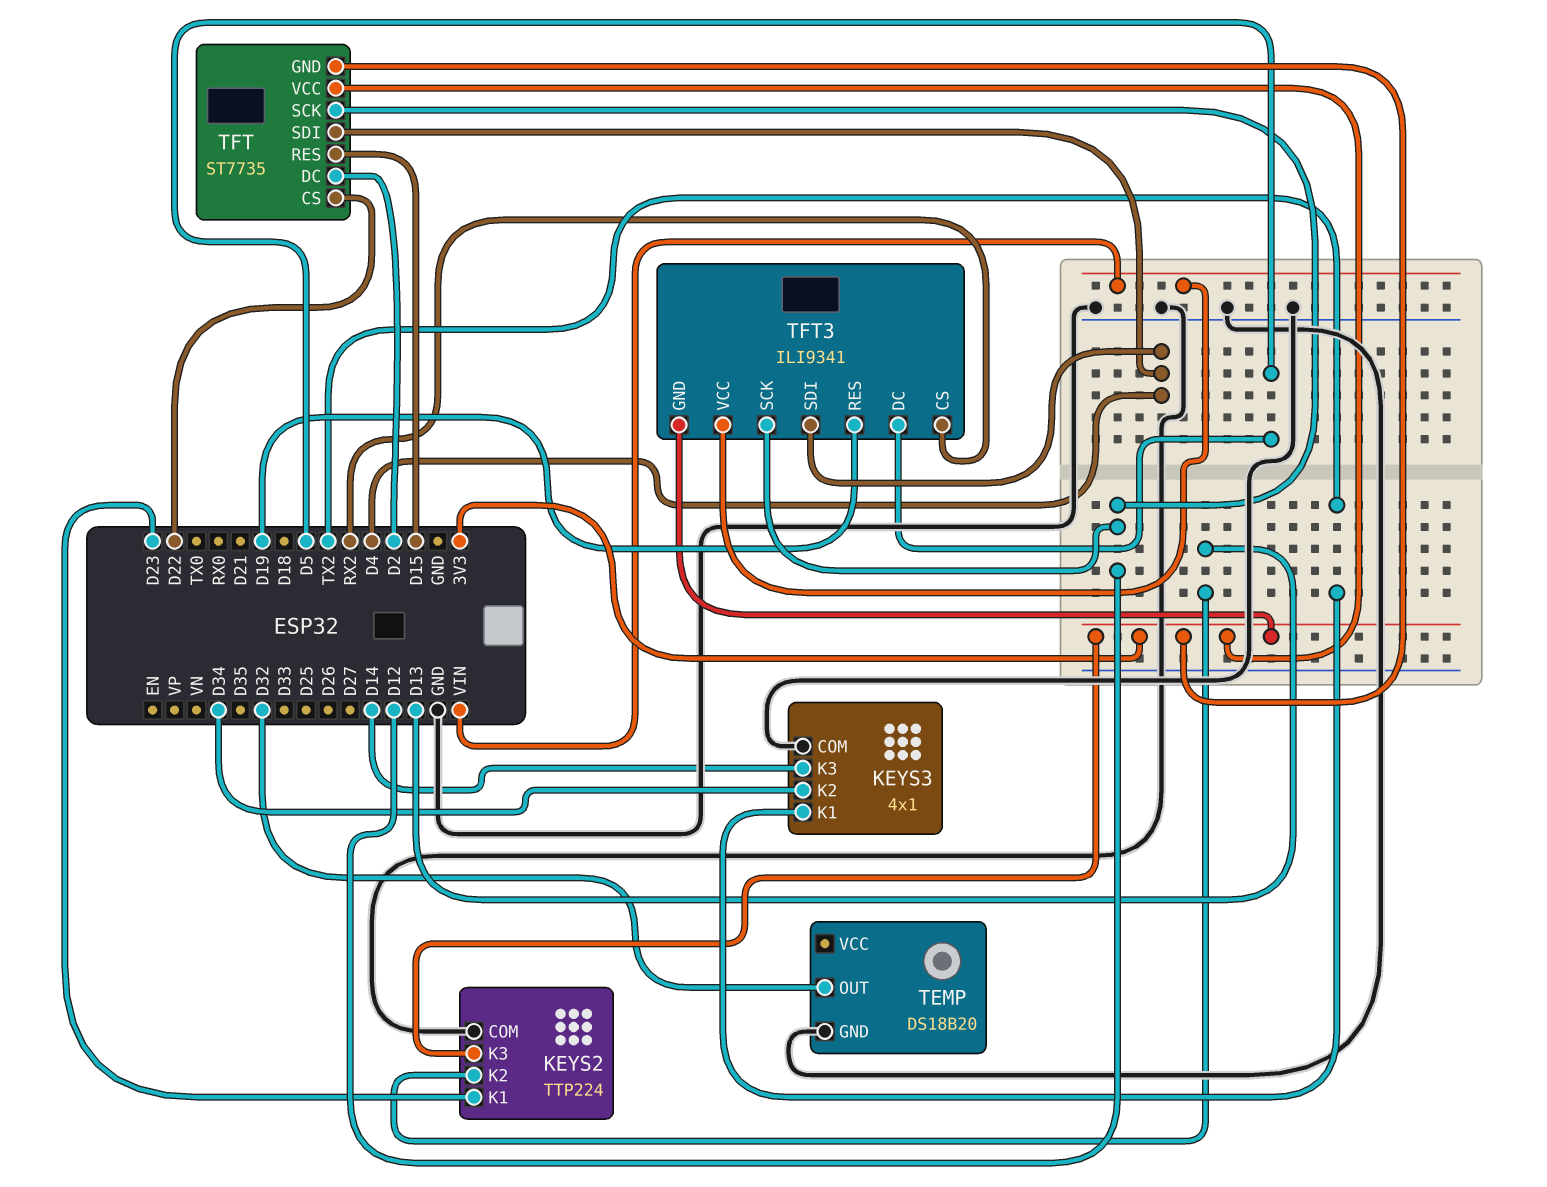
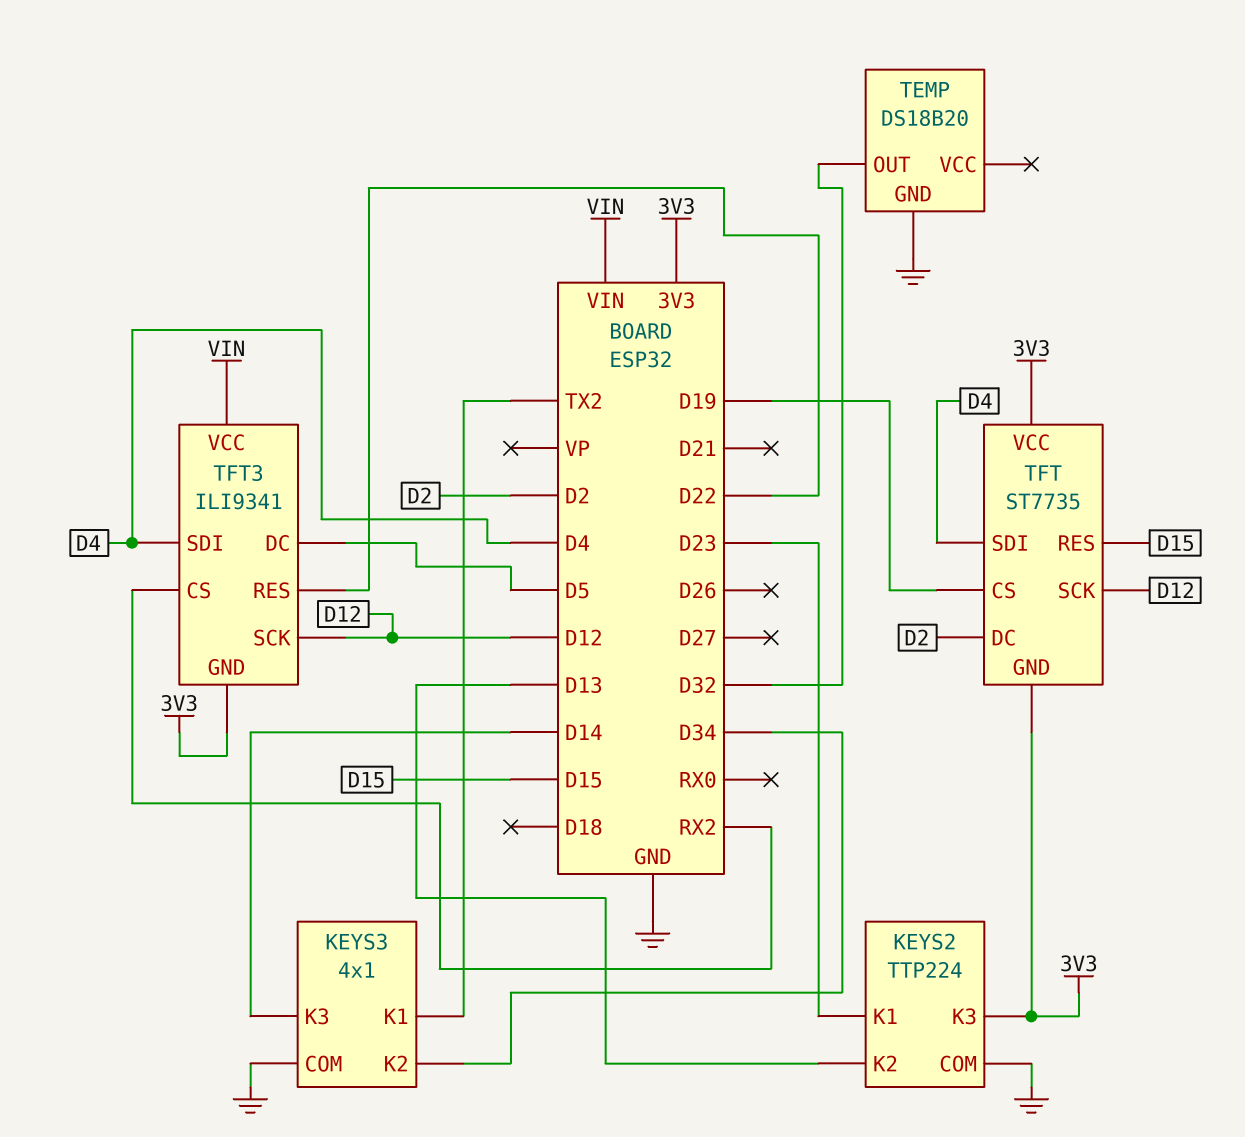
TFT pin CS: D22 -> D19
TFT3 pin RES: D19 -> D22

